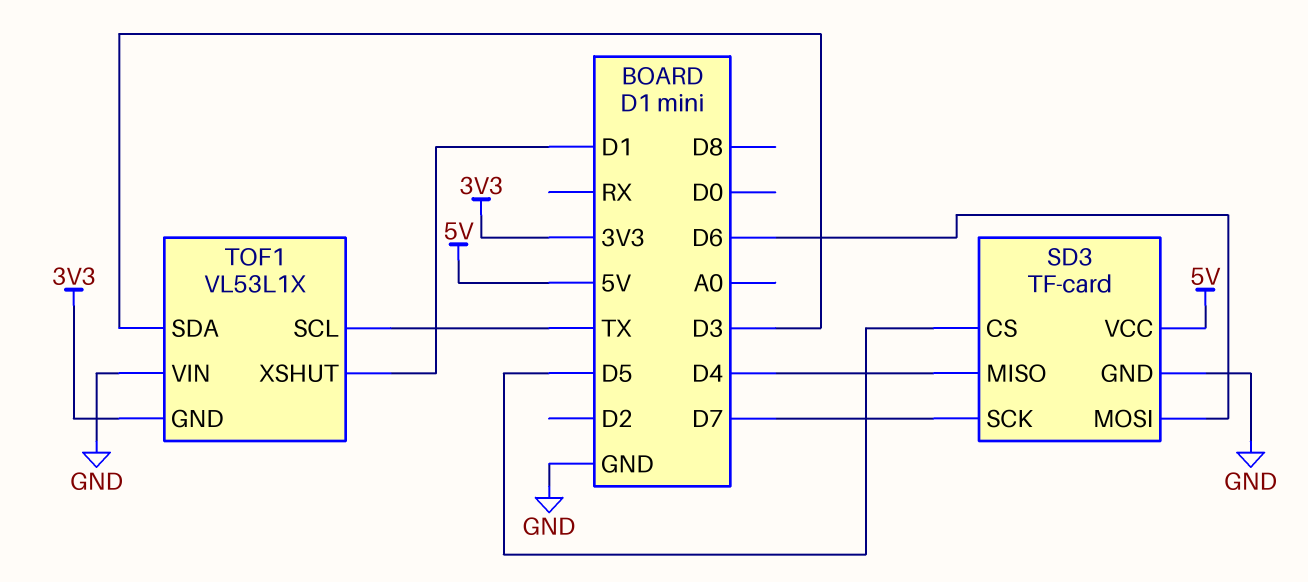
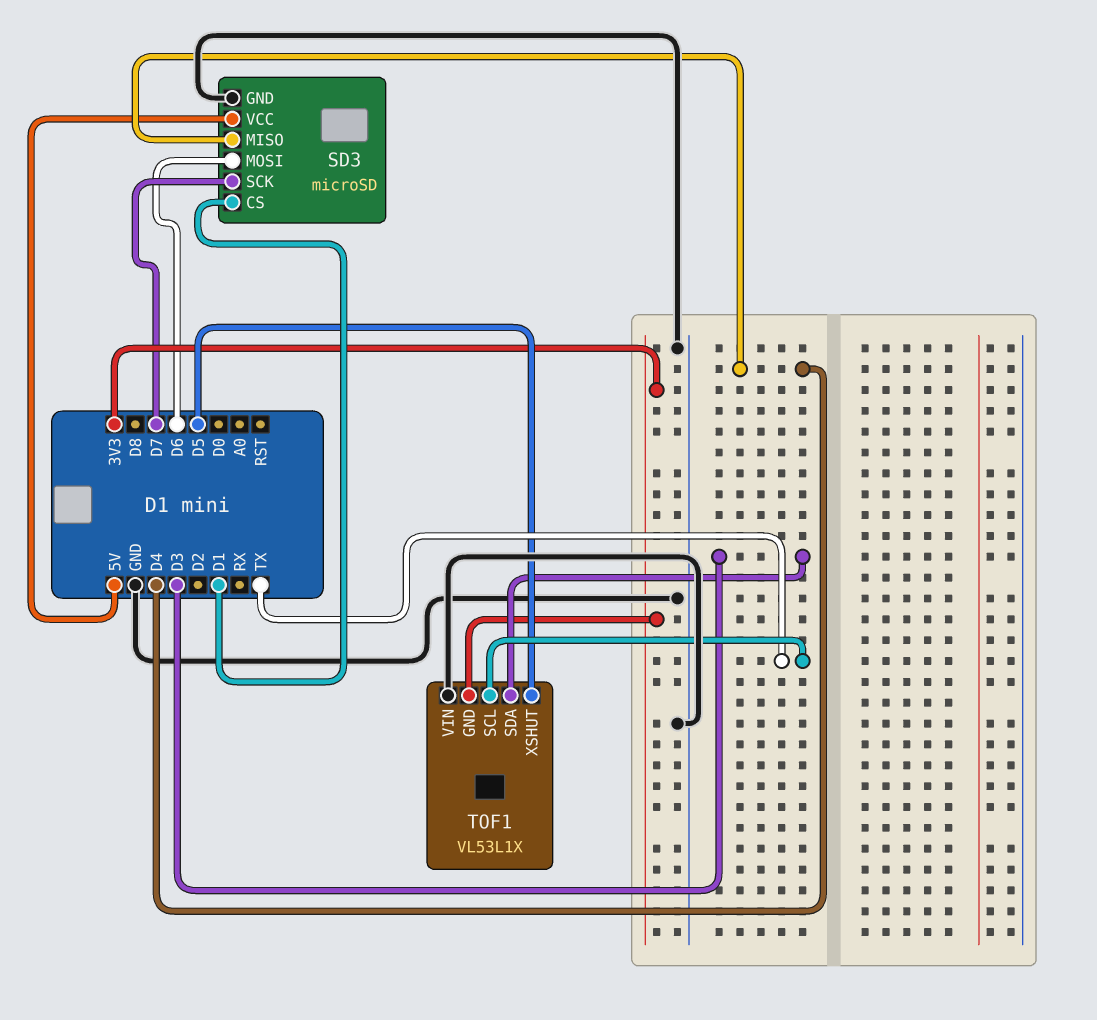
SD3: TF-card -> microSD
SD3 pin CS: D5 -> D1
TOF1 pin XSHUT: D1 -> D5

